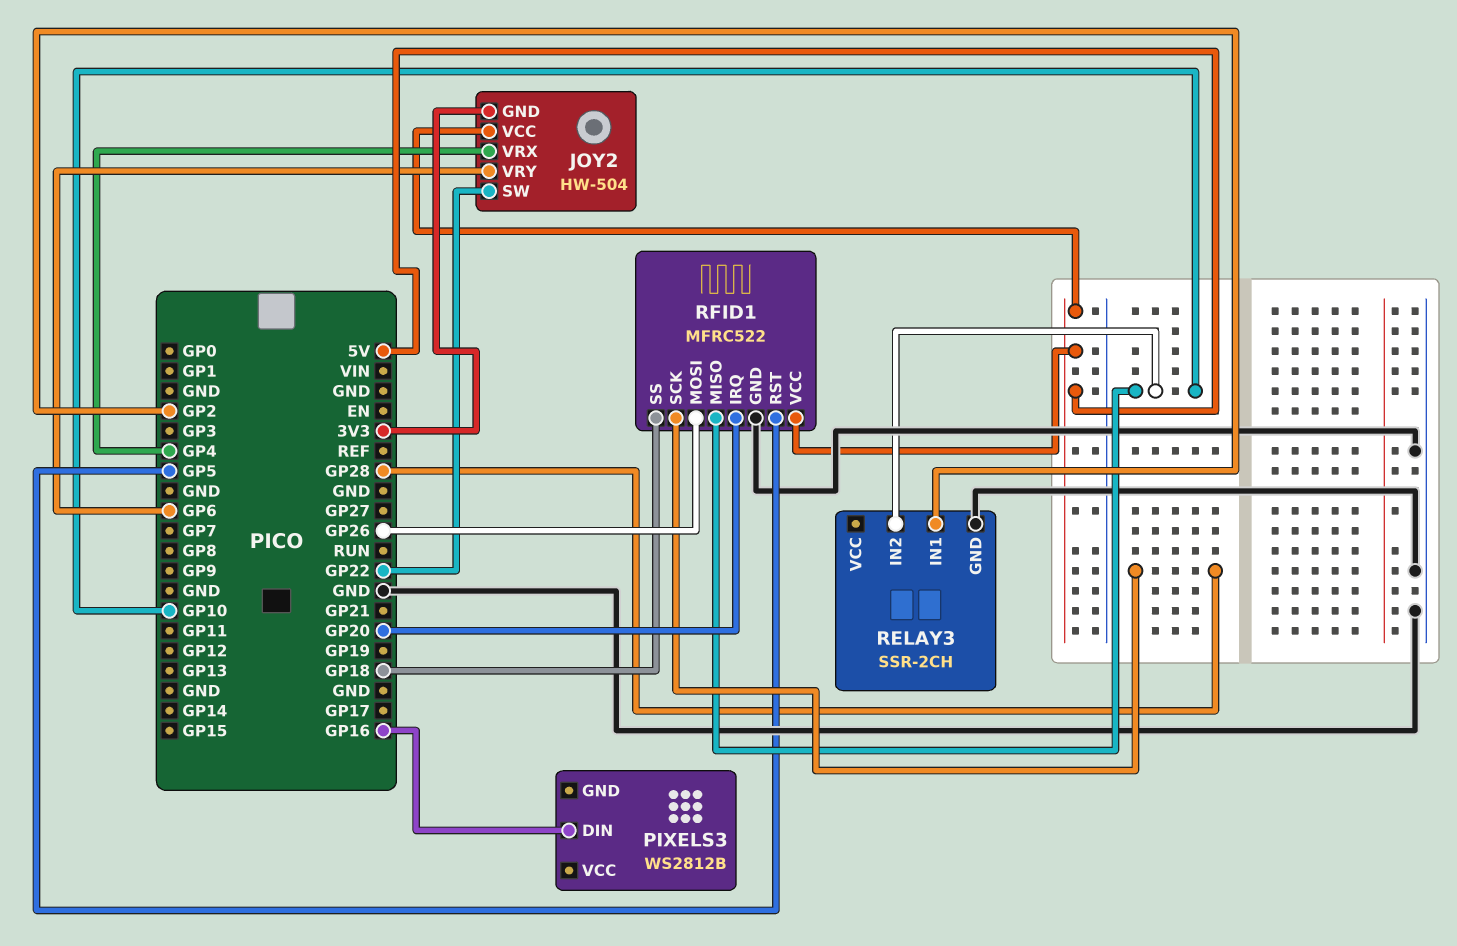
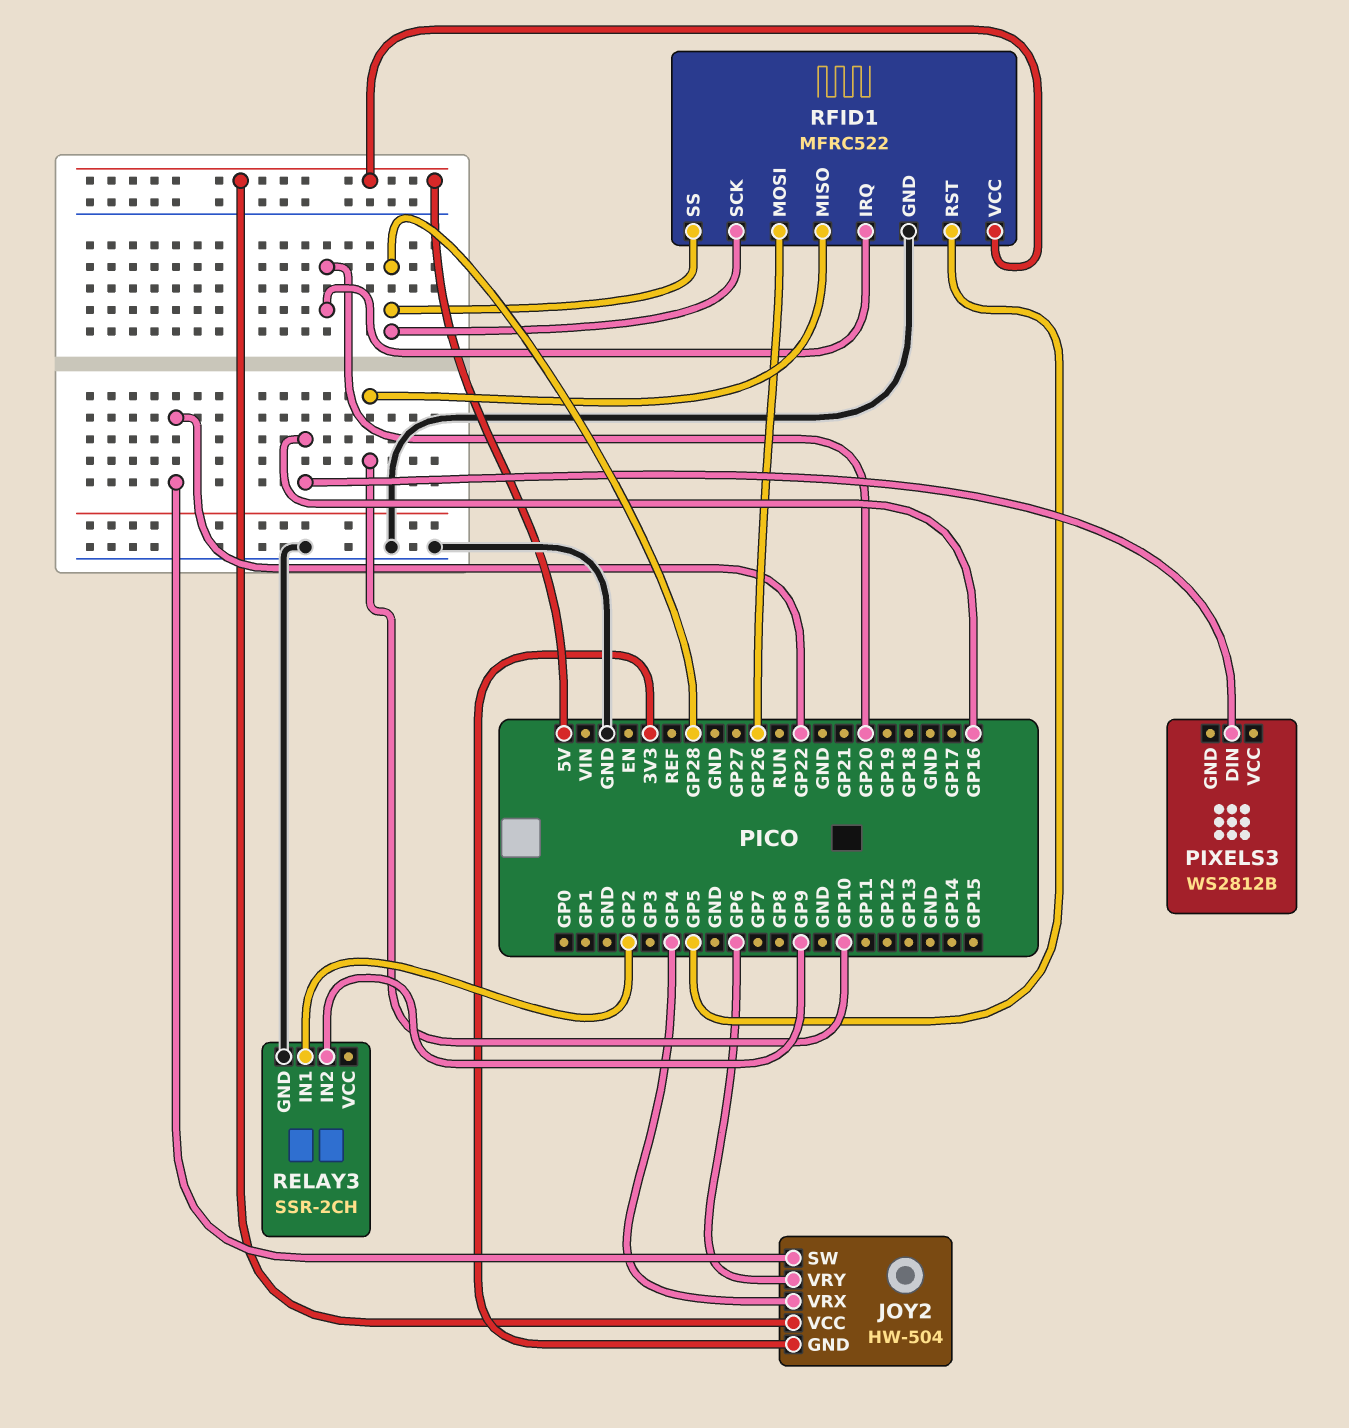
RELAY3 pin IN2: GP10 -> GP9
RFID1 pin SS: GP18 -> GP28

